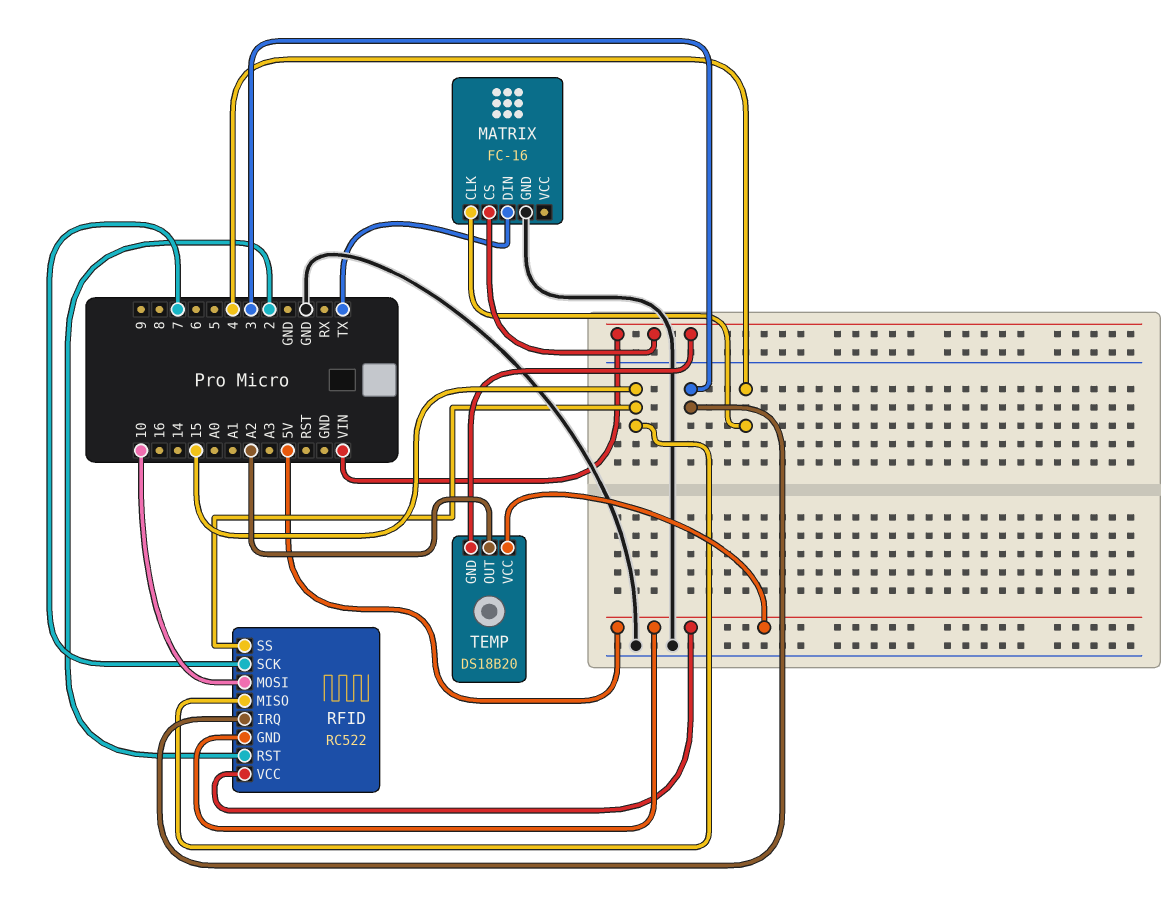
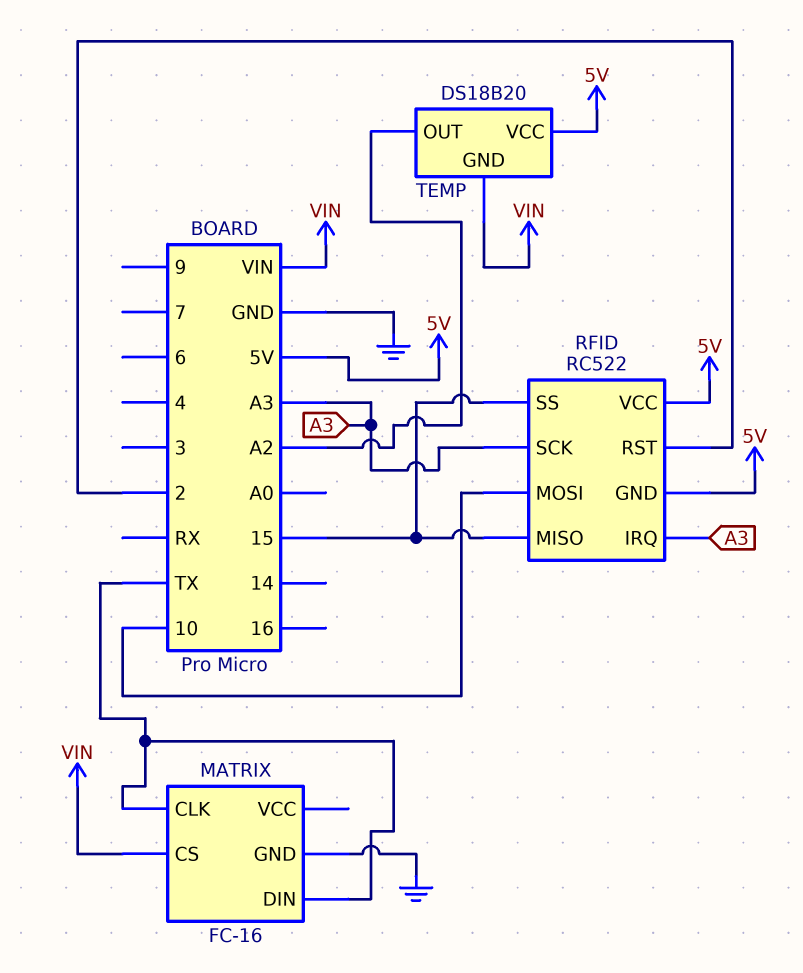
MATRIX pin CLK: 4 -> TX
RFID pin IRQ: 3 -> A3
RFID pin SCK: 7 -> A3

